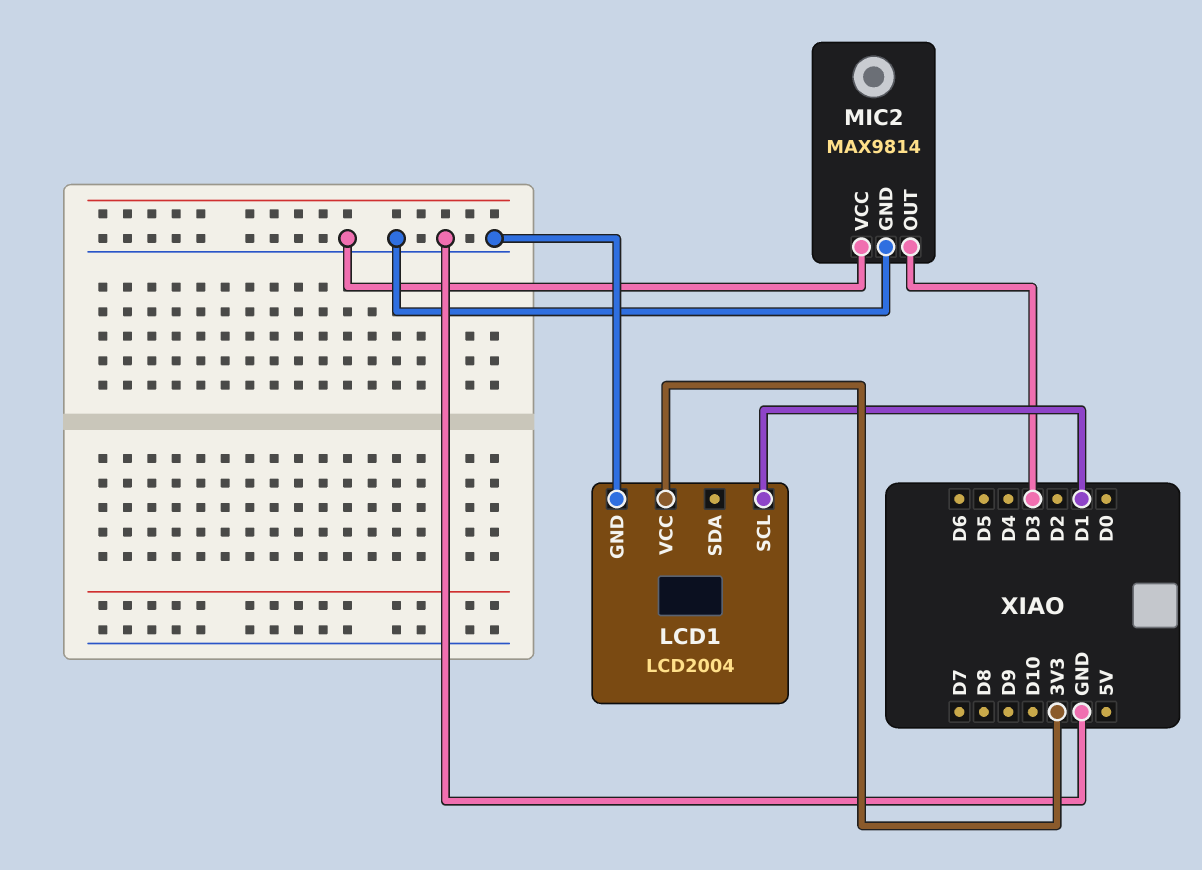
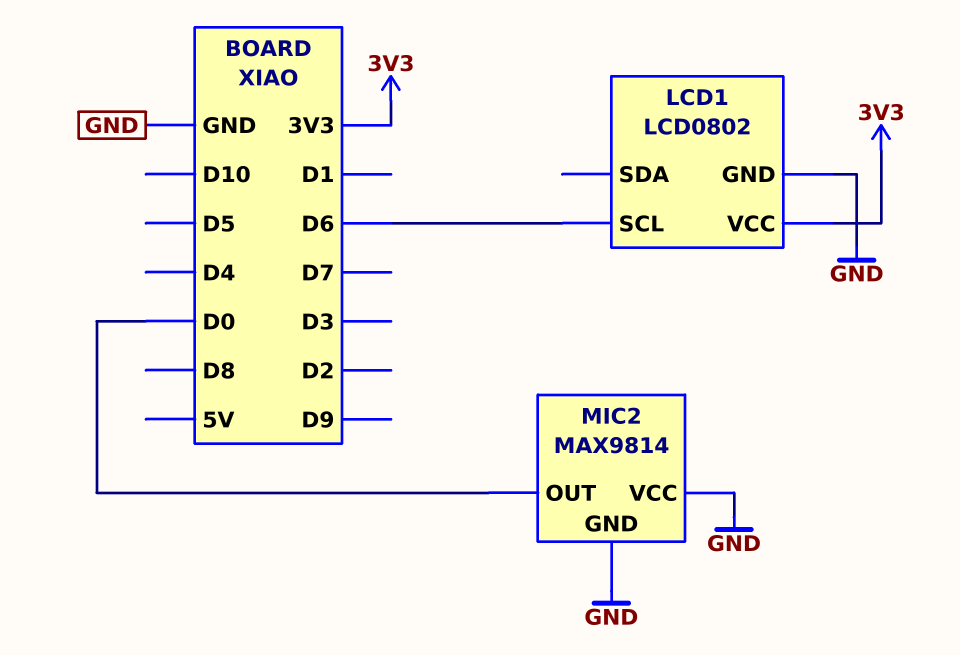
LCD1: LCD2004 -> LCD0802
LCD1 pin SCL: D1 -> D6
MIC2 pin OUT: D3 -> D0

